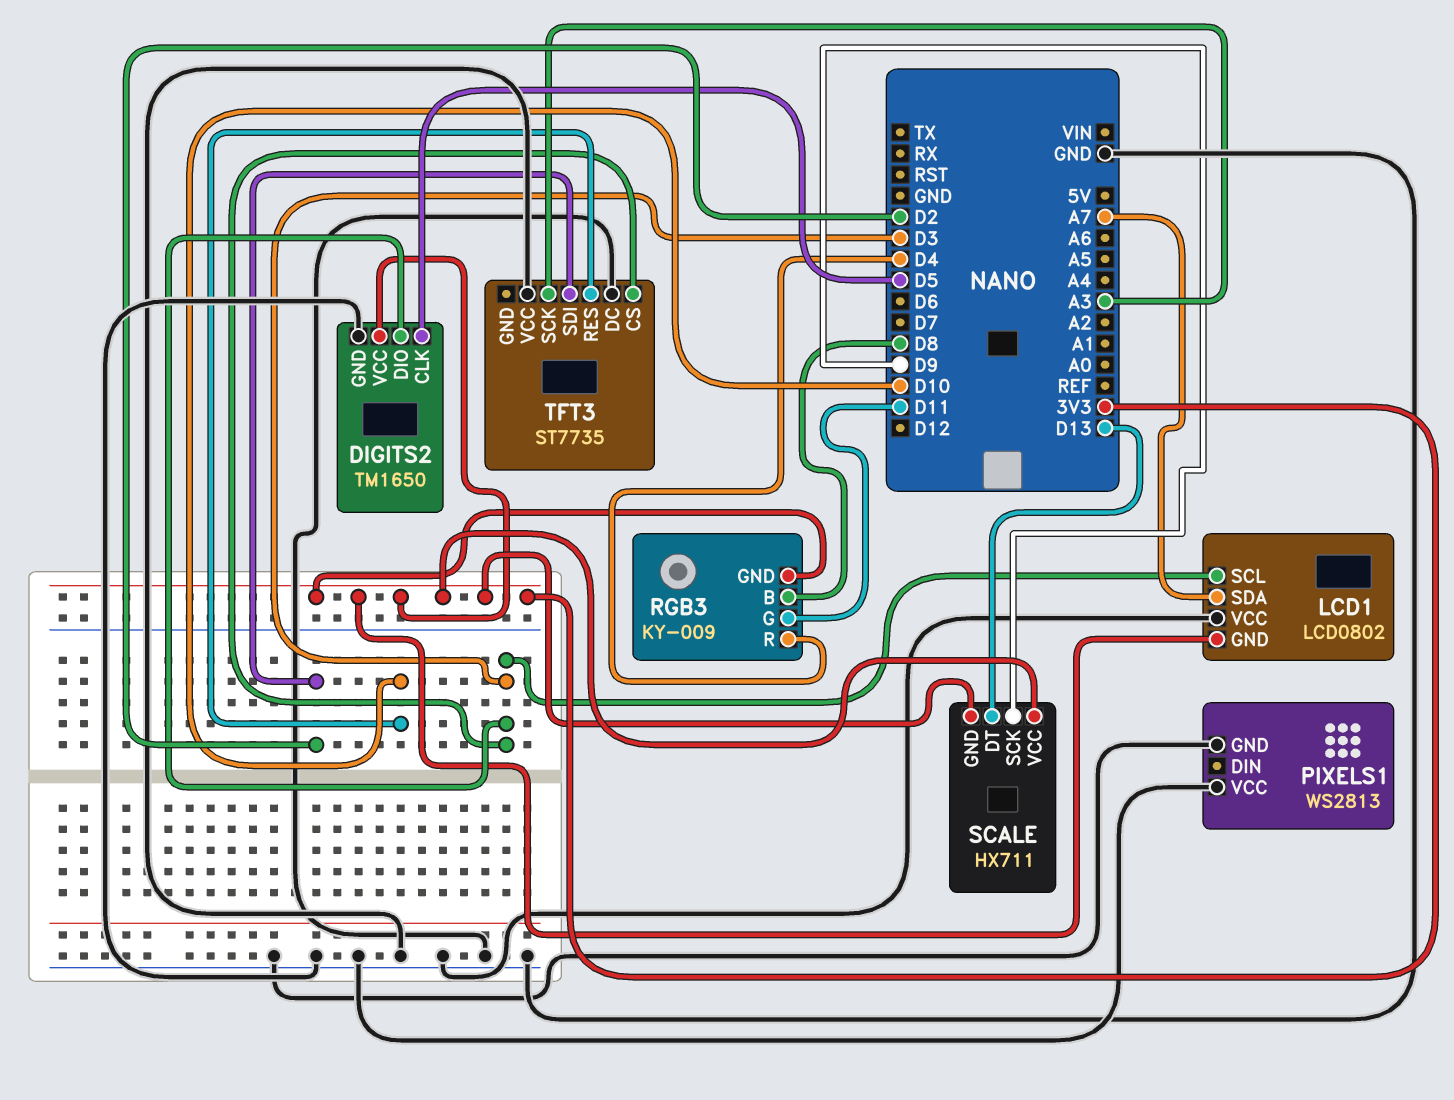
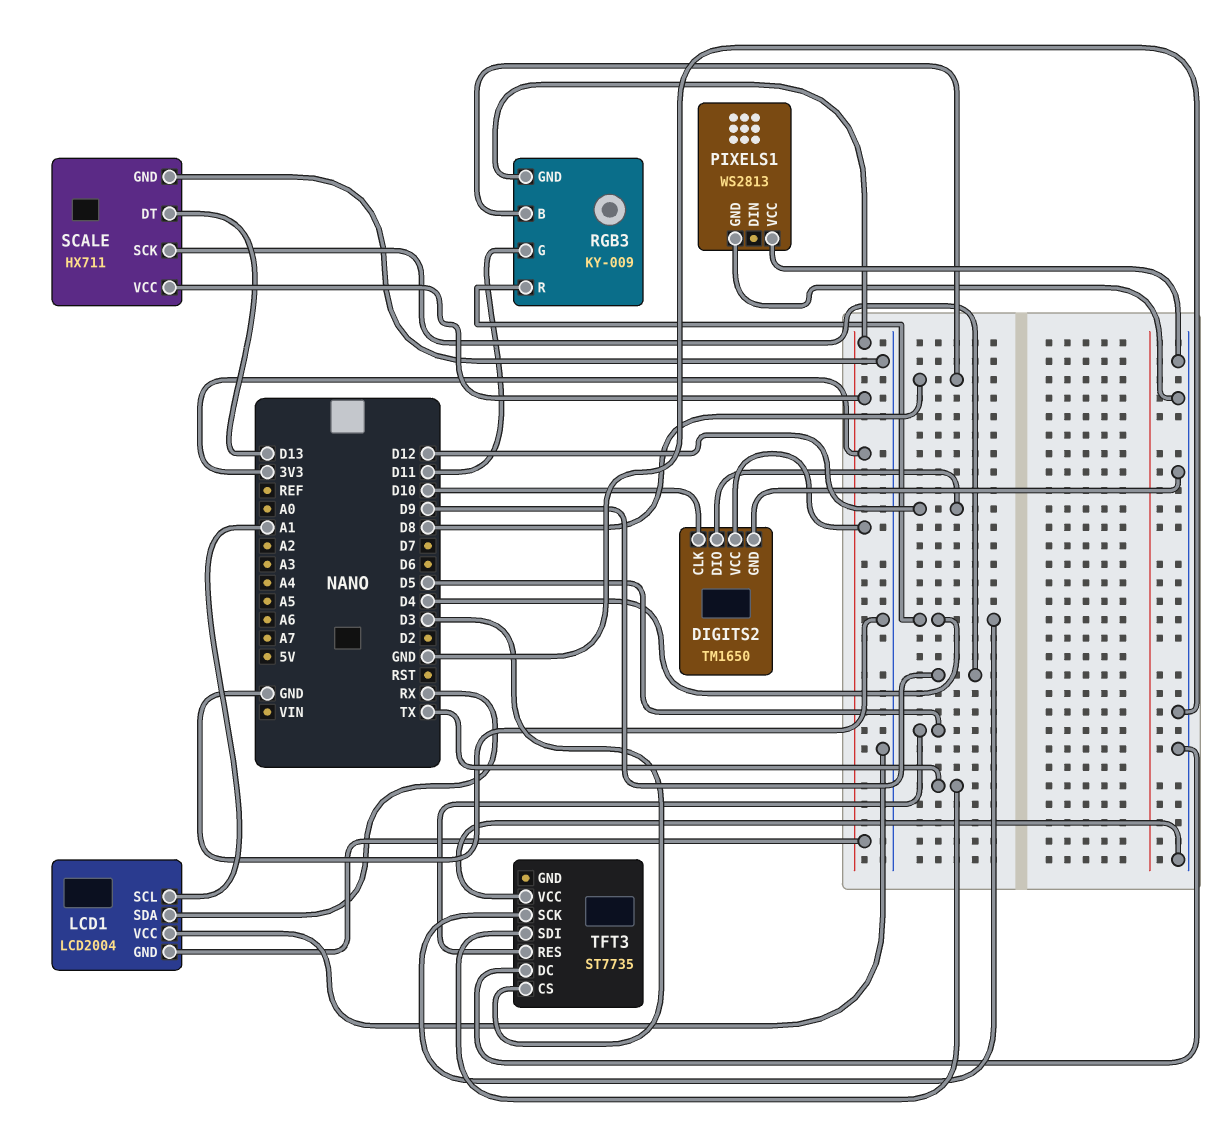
DIGITS2 pin CLK: D5 -> D10
DIGITS2 pin DIO: D3 -> D12
LCD1: LCD0802 -> LCD2004
LCD1 pin SCL: D3 -> A1
LCD1 pin SDA: A7 -> RX
SCALE pin GND: 3V3 -> GND
TFT3 pin RES: D10 -> D5
TFT3 pin SCK: A3 -> D4
TFT3 pin SDI: D2 -> TX

